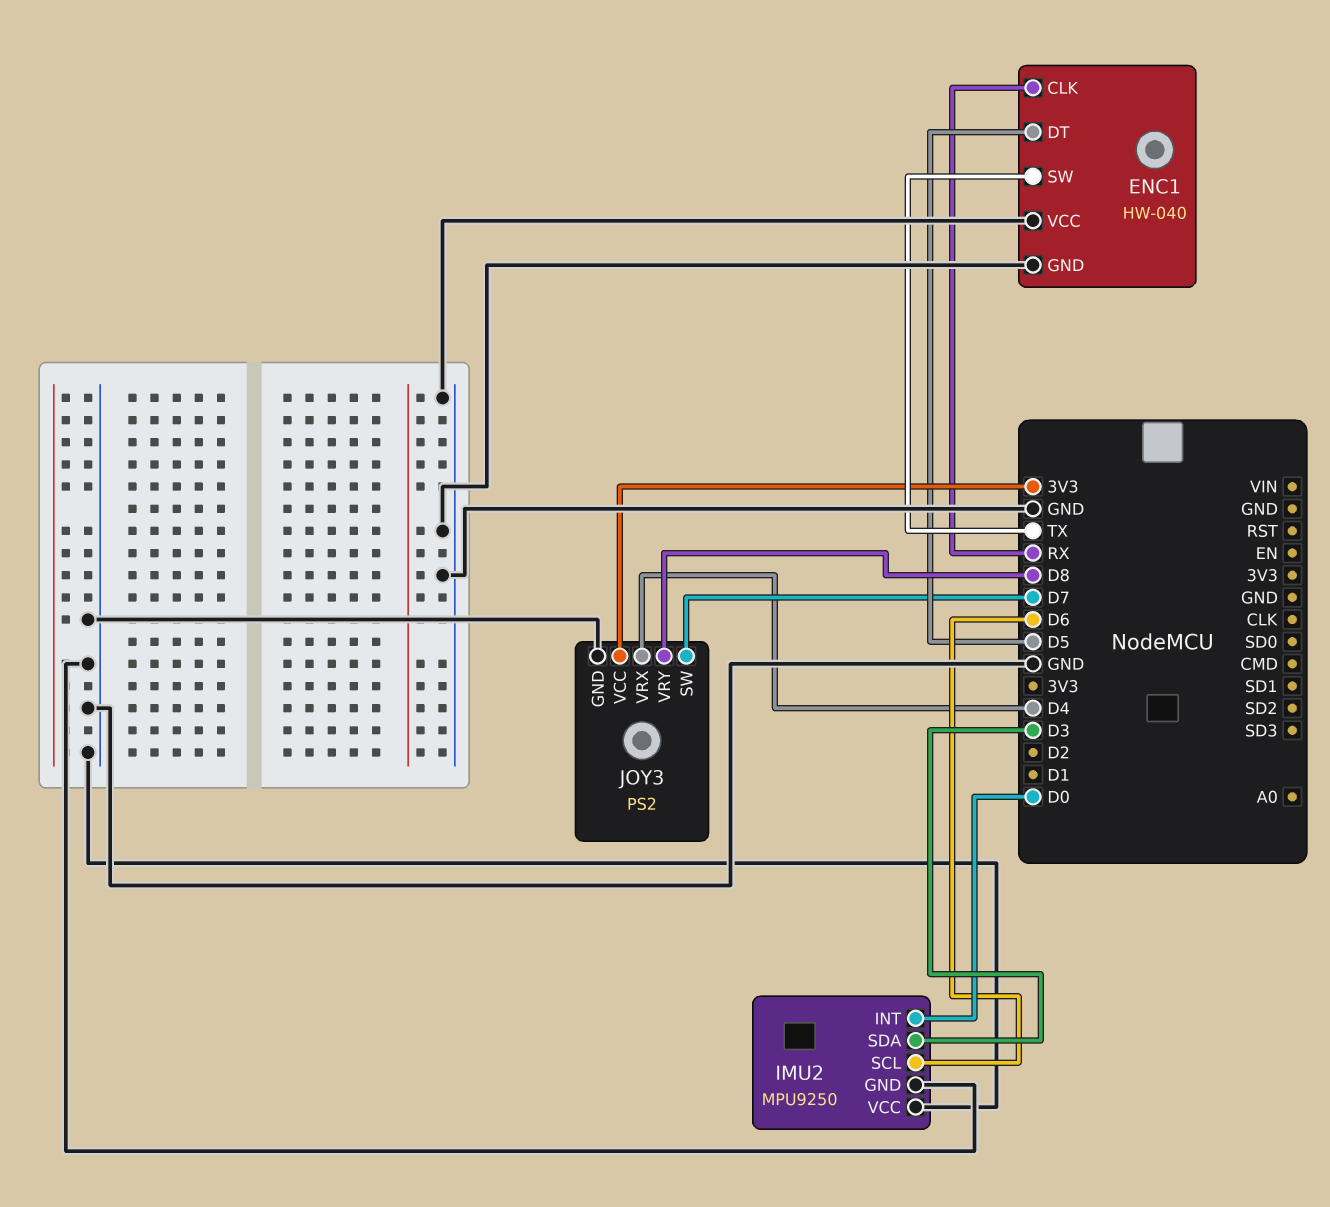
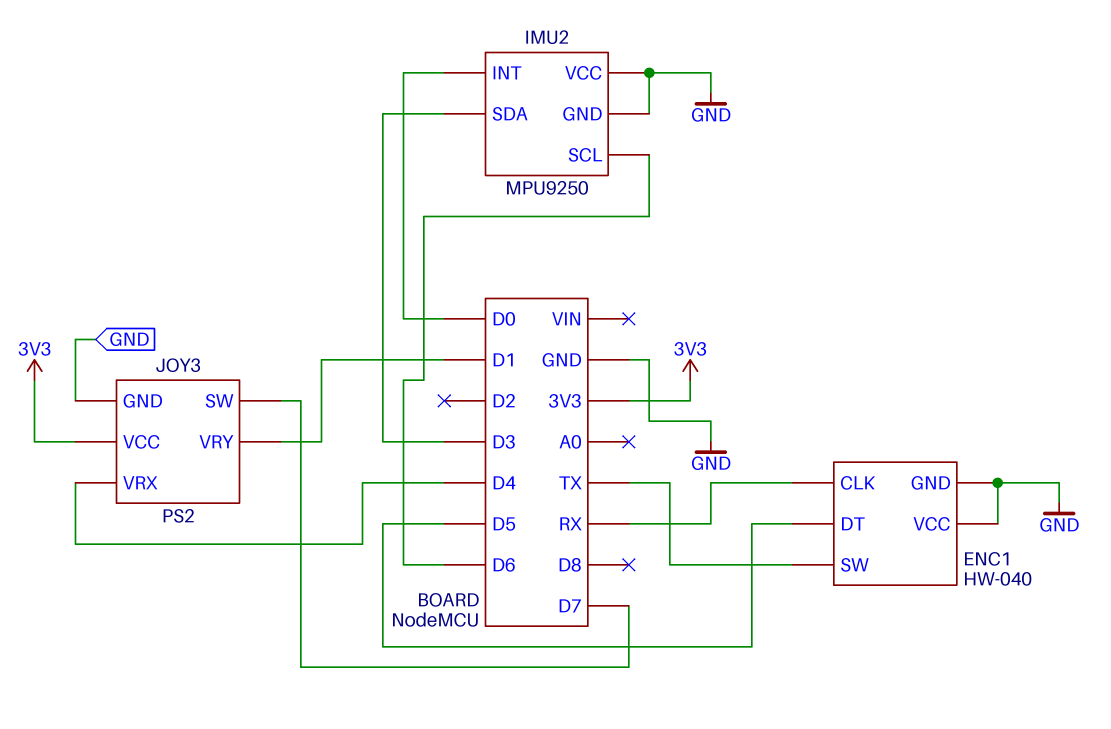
JOY3 pin VRY: D8 -> D1

